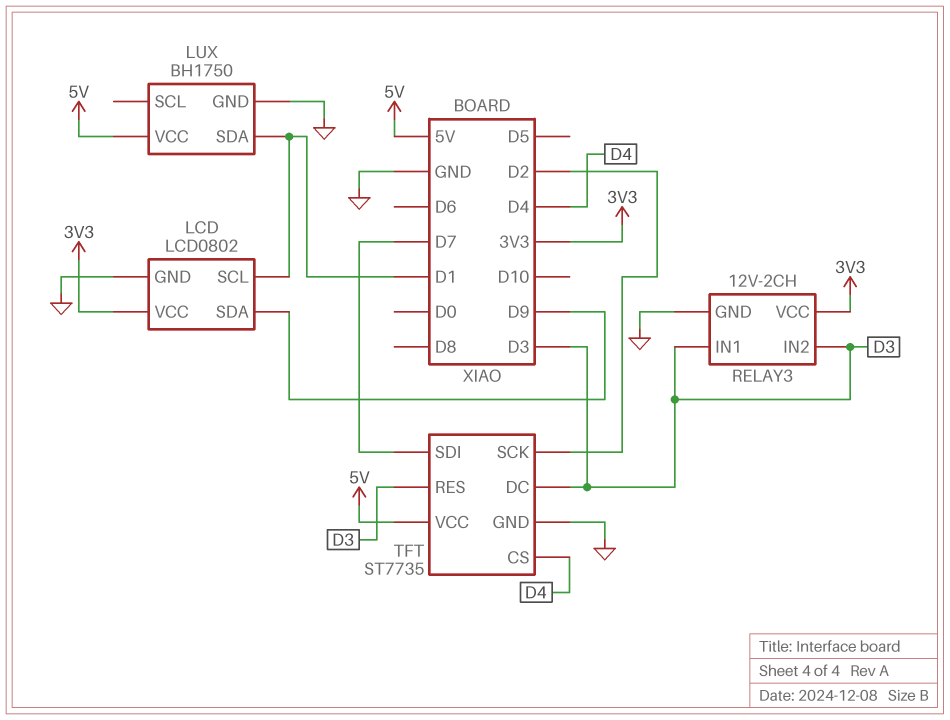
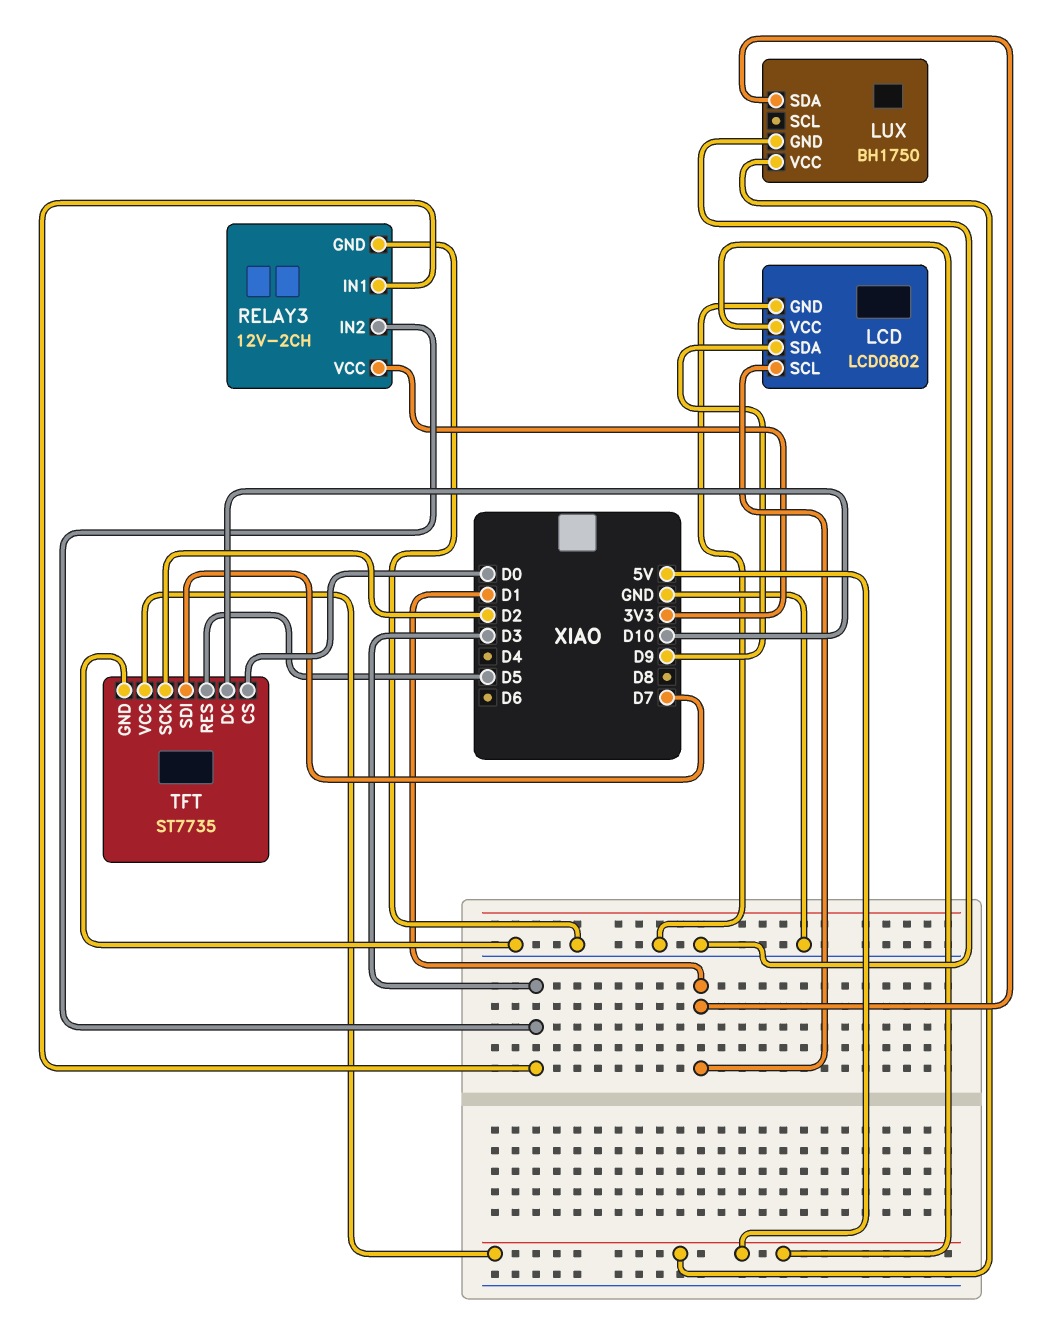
LCD pin VCC: 3V3 -> 5V
TFT pin CS: D4 -> D0
TFT pin DC: D3 -> D10
TFT pin RES: D3 -> D5

